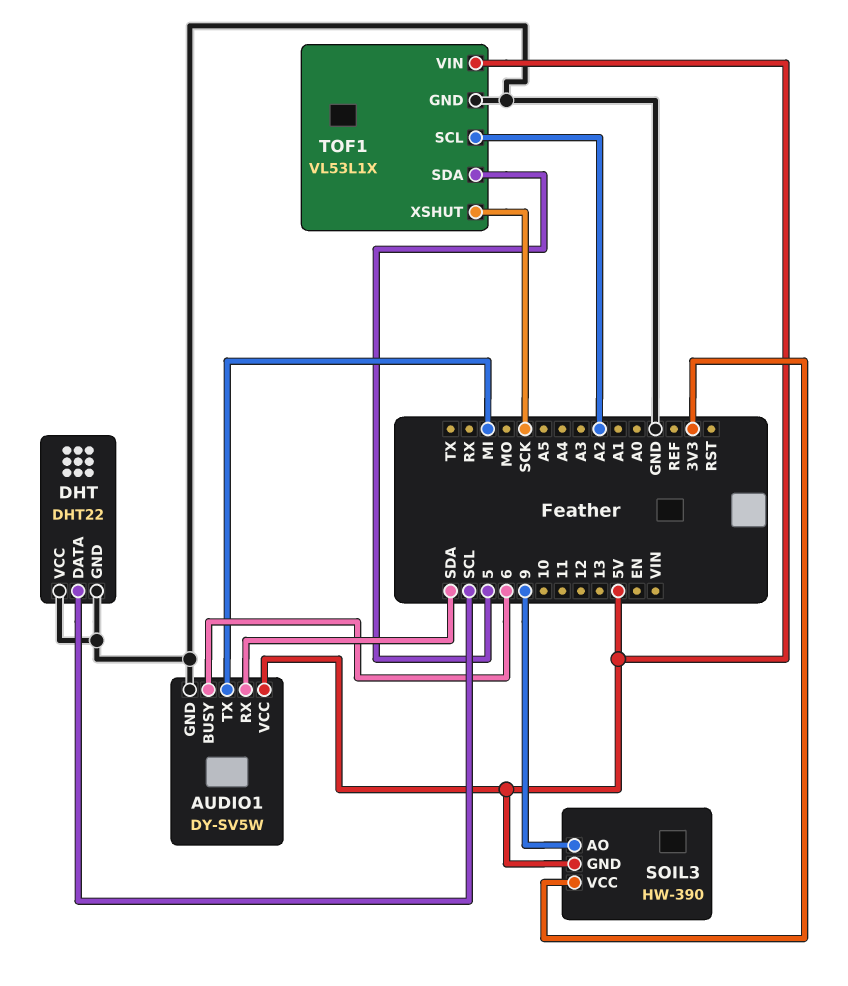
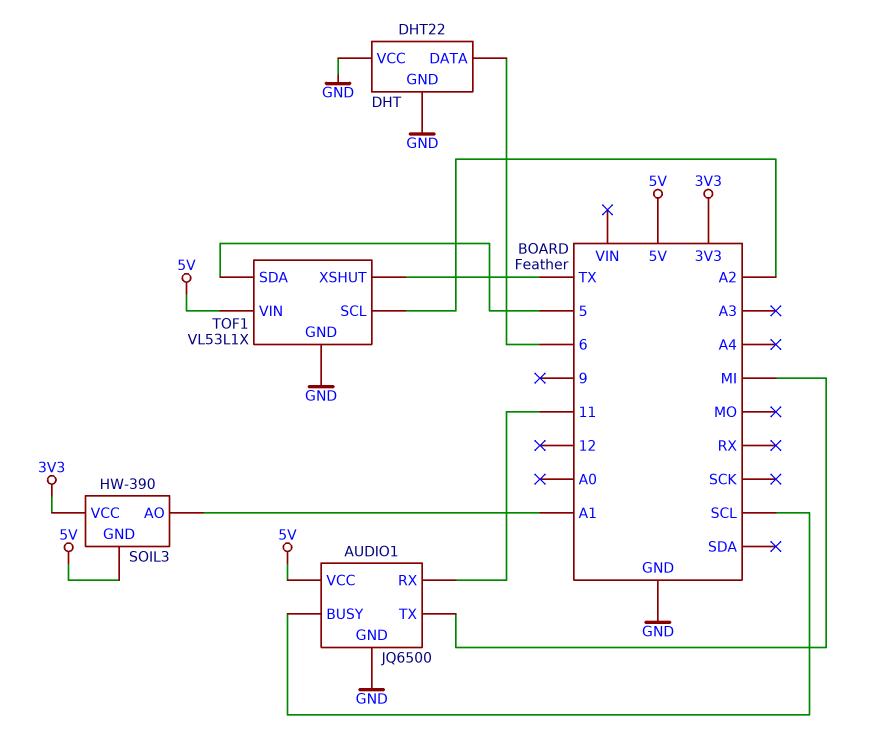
AUDIO1: DY-SV5W -> JQ6500
AUDIO1 pin BUSY: 6 -> SCL
AUDIO1 pin RX: SDA -> 11
DHT pin DATA: SCL -> 6
SOIL3 pin AO: 9 -> A1
TOF1 pin XSHUT: SCK -> TX

